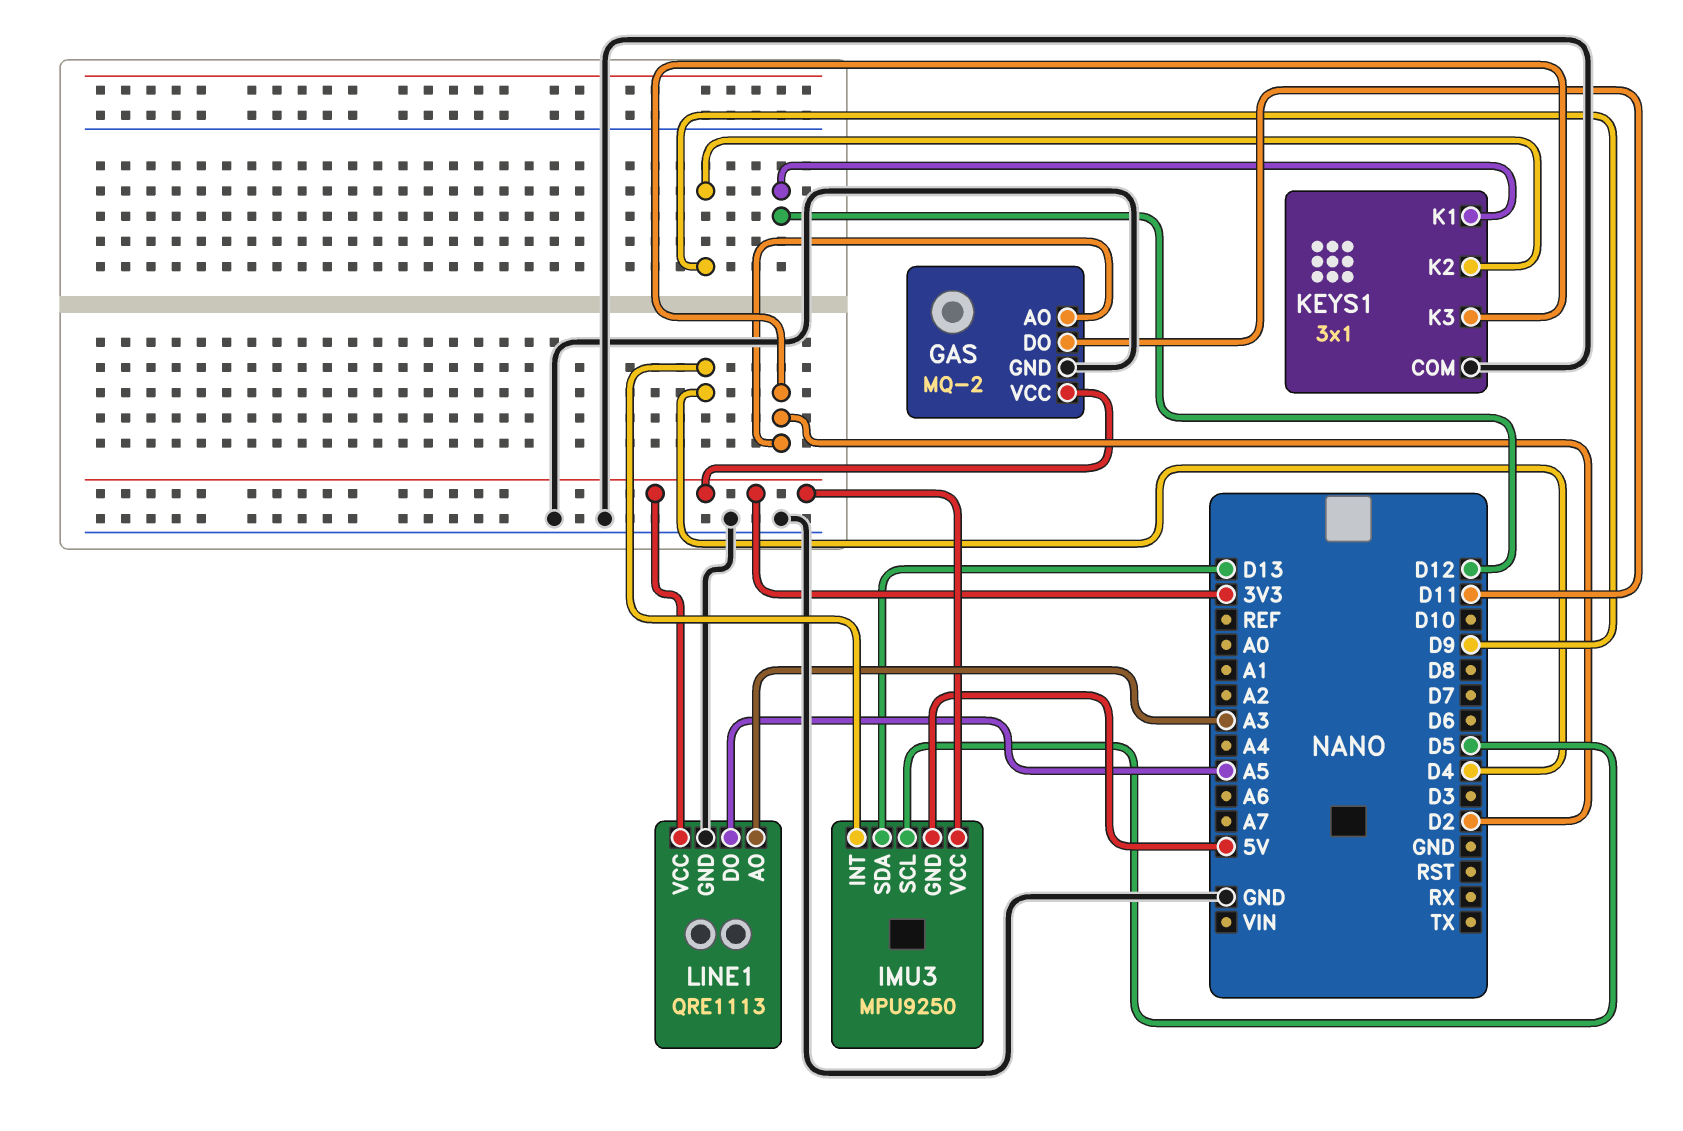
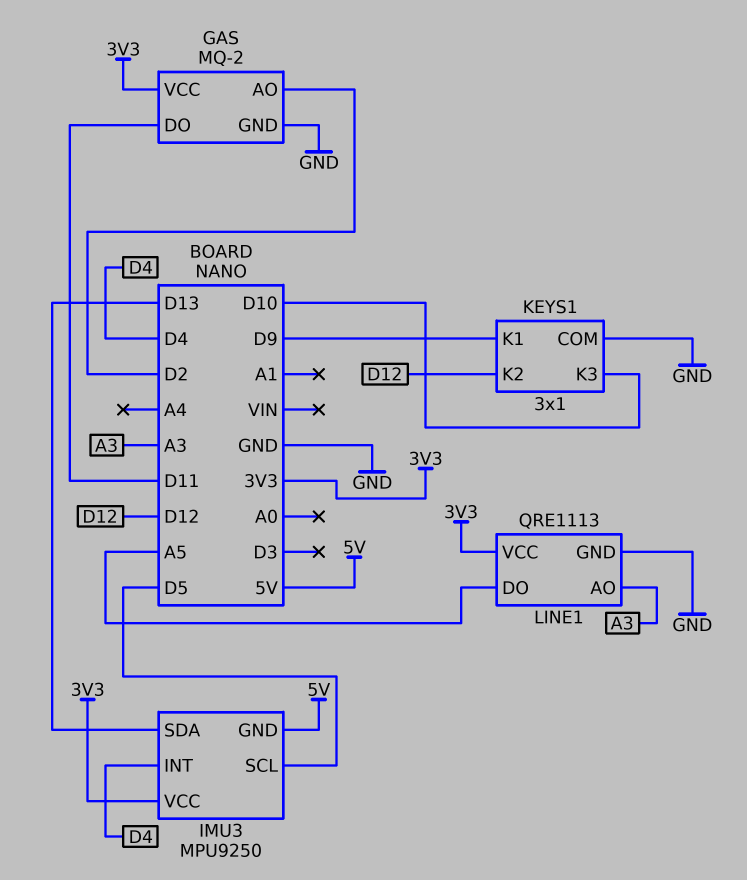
KEYS1 pin K1: D12 -> D9
KEYS1 pin K2: D9 -> D12
KEYS1 pin K3: D2 -> D10

